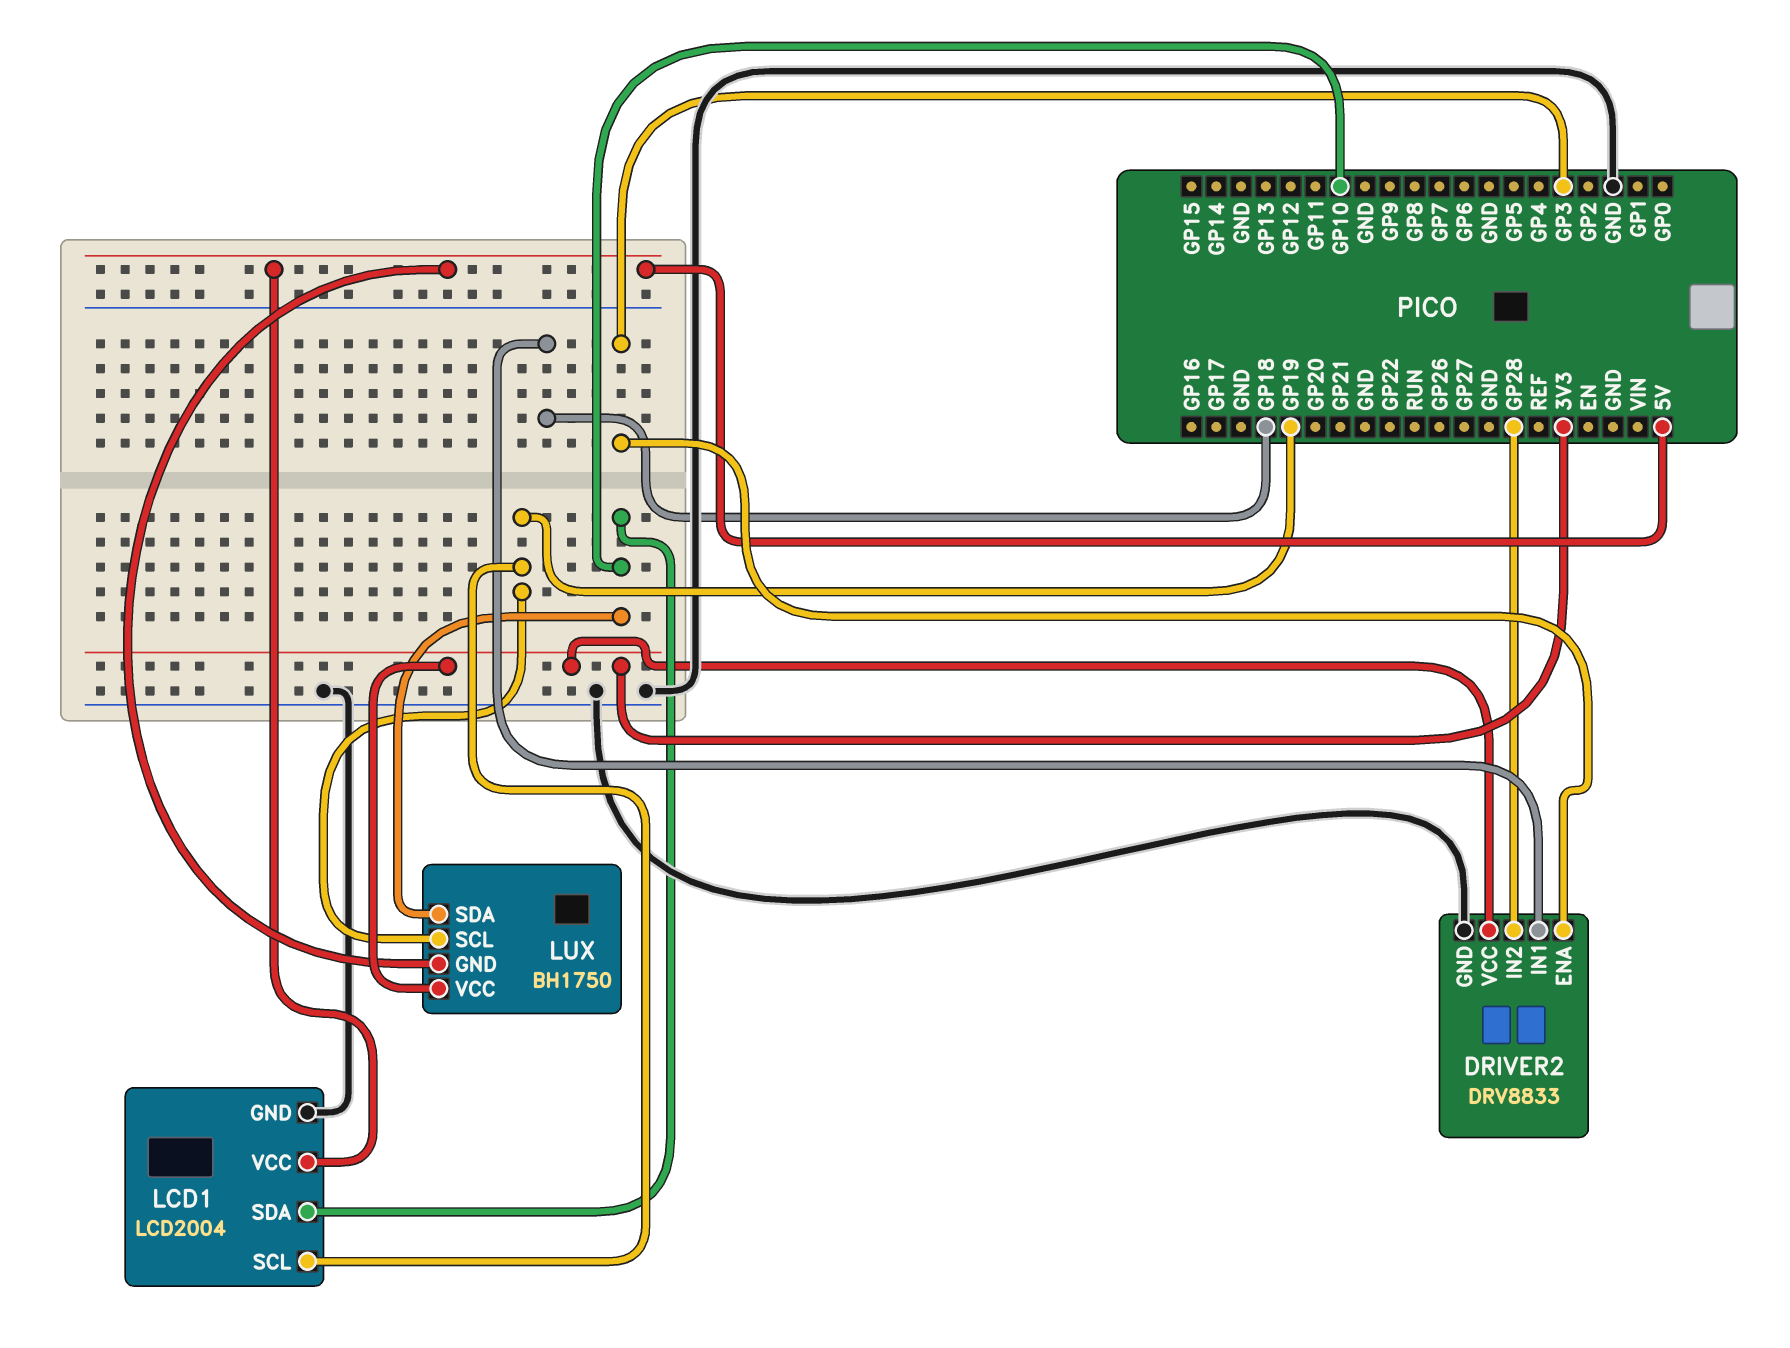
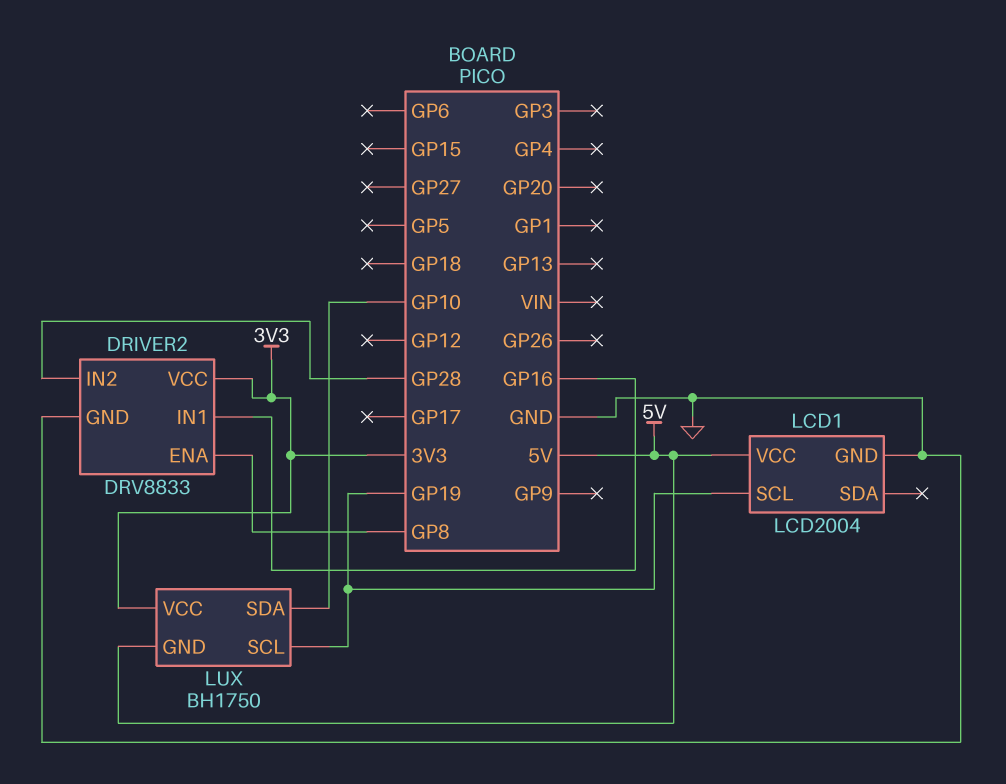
DRIVER2 pin ENA: GP3 -> GP8
DRIVER2 pin IN1: GP18 -> GP16
LCD1 pin SDA: GP10 -> none

